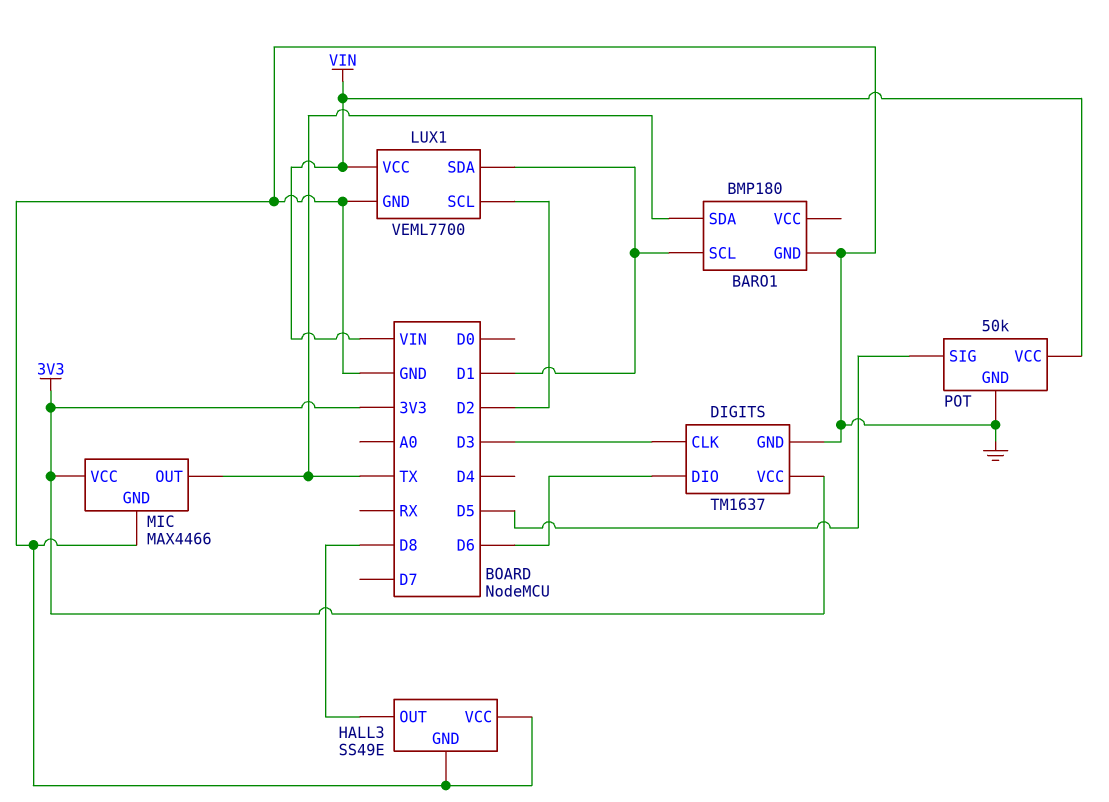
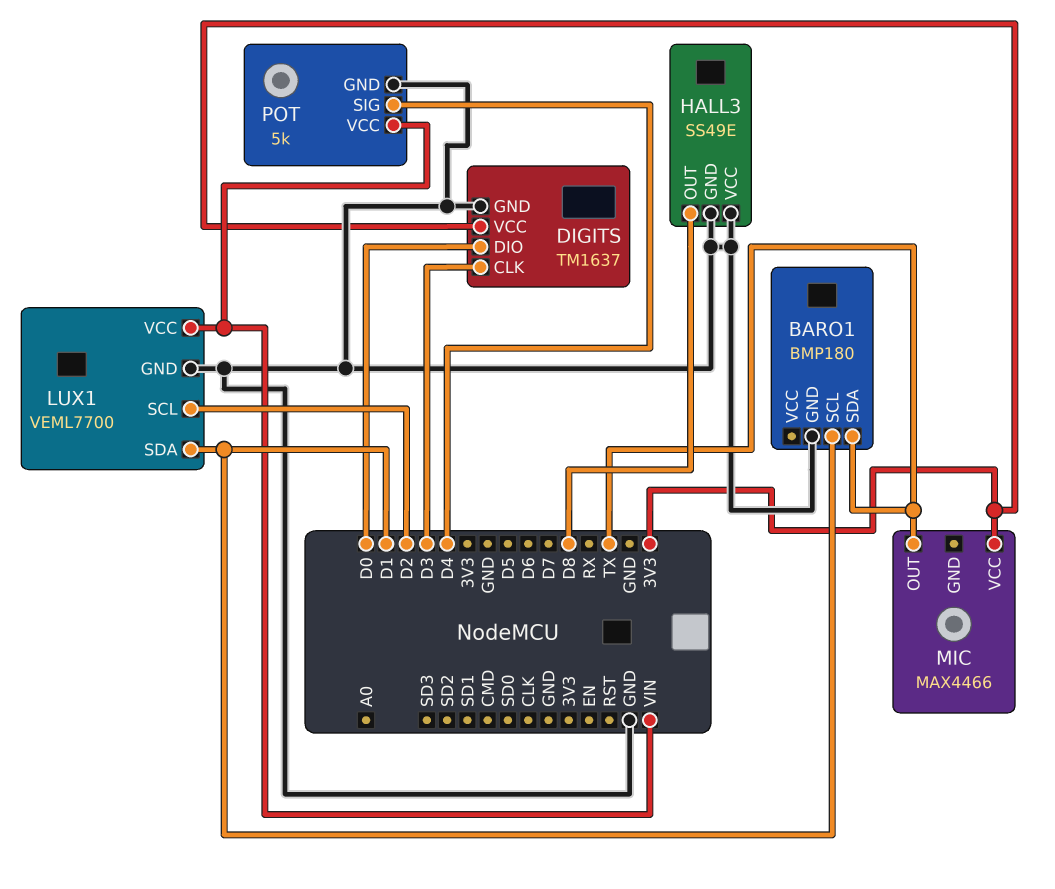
DIGITS pin DIO: D6 -> D0
MIC pin GND: GND -> none
POT: 50k -> 5k
POT pin SIG: D5 -> D4

